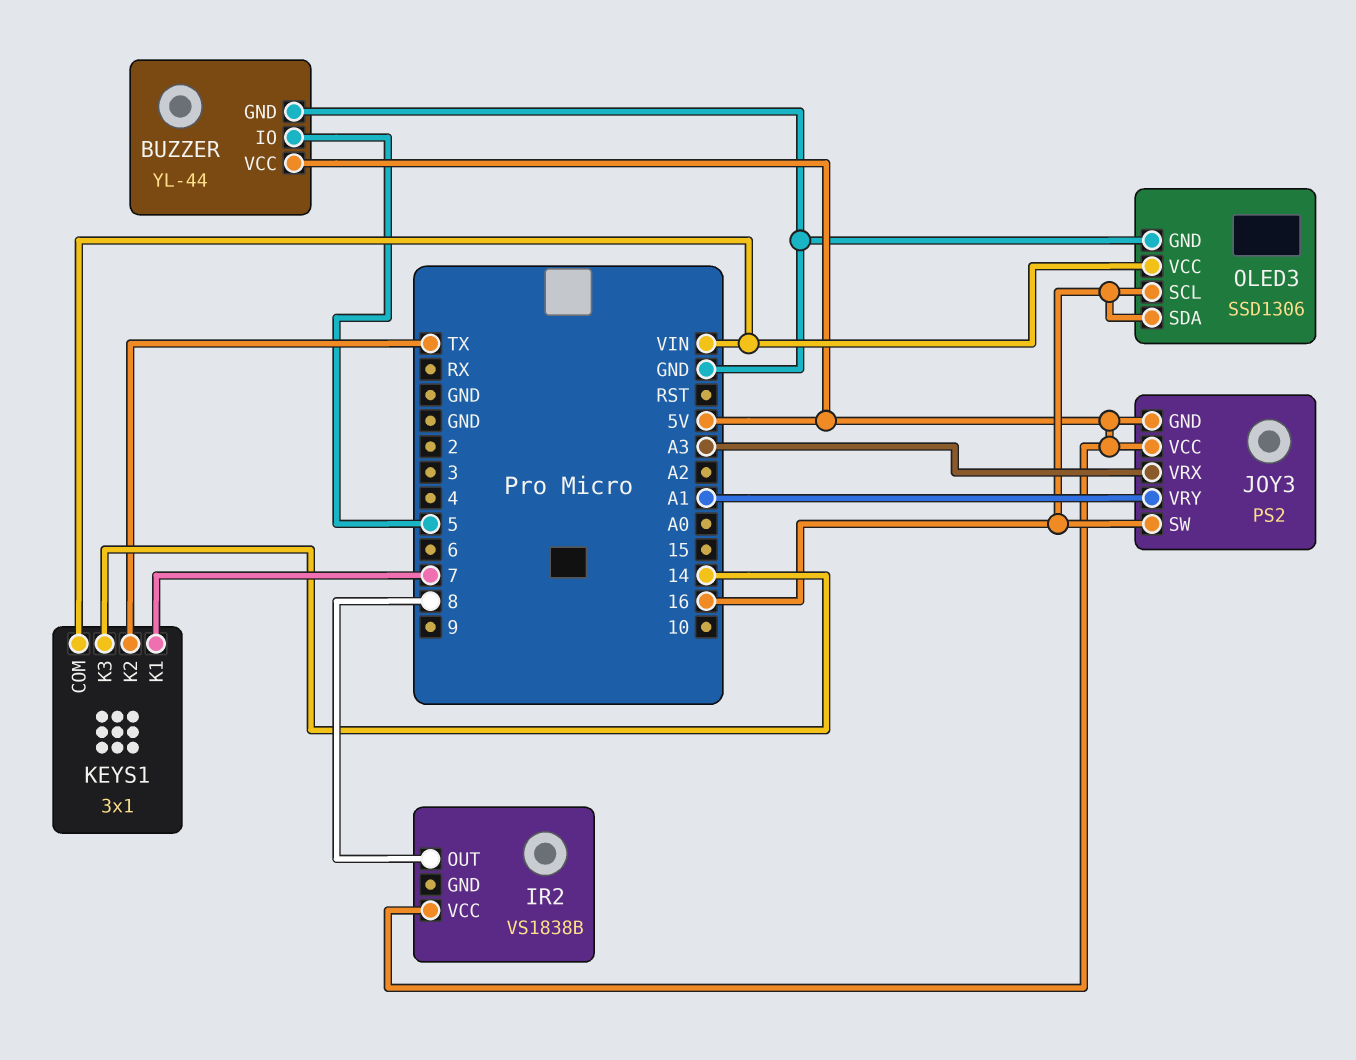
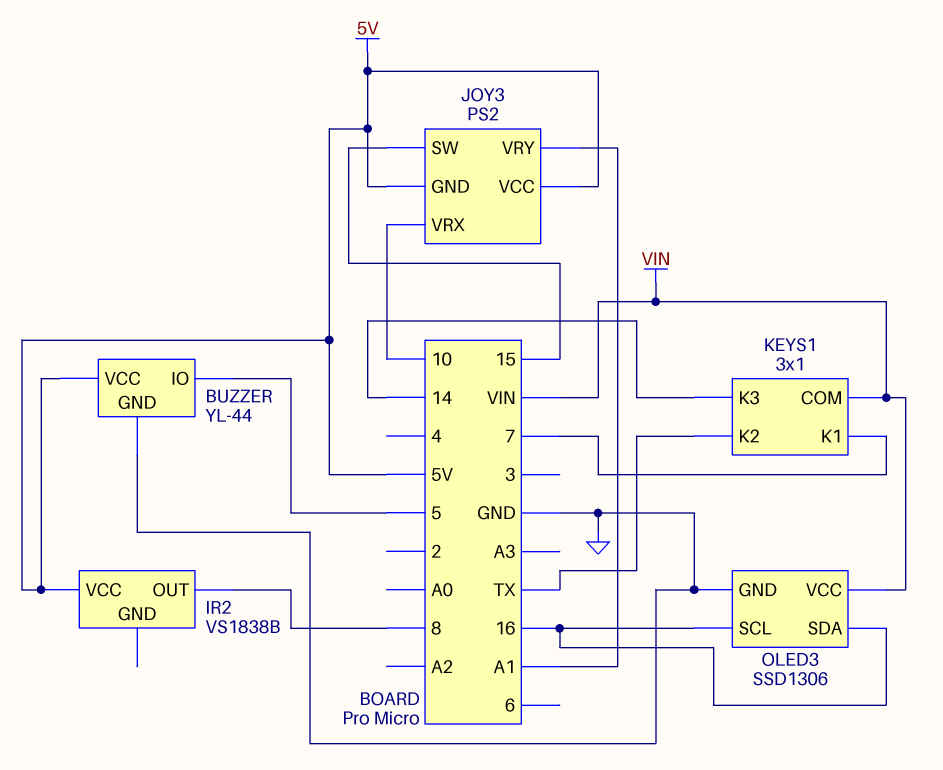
JOY3 pin SW: 16 -> 15
JOY3 pin VRX: A3 -> 10

